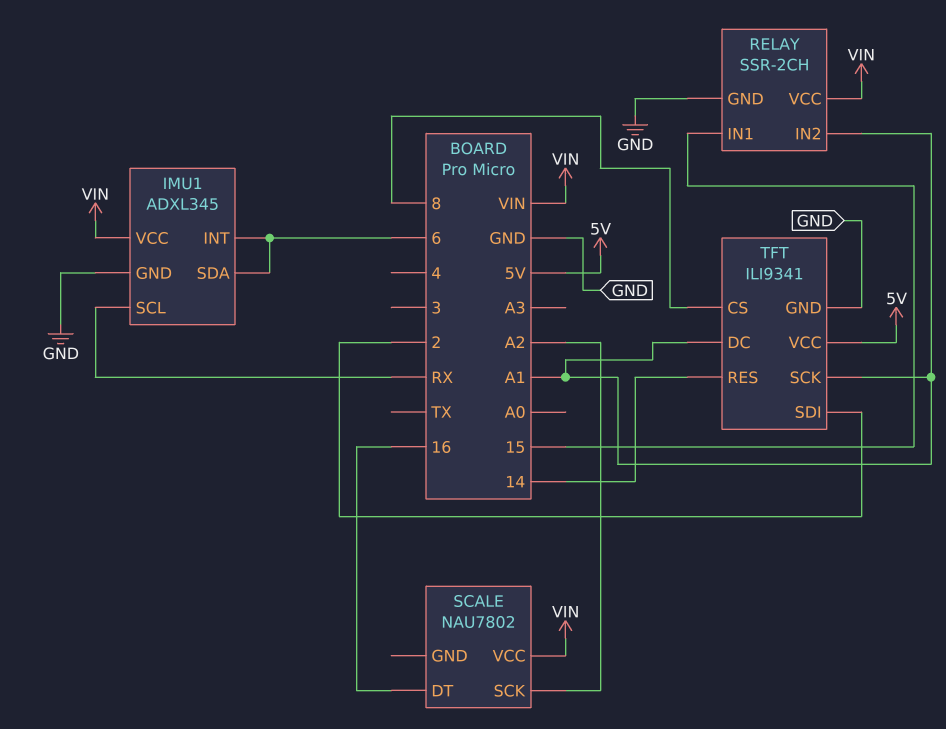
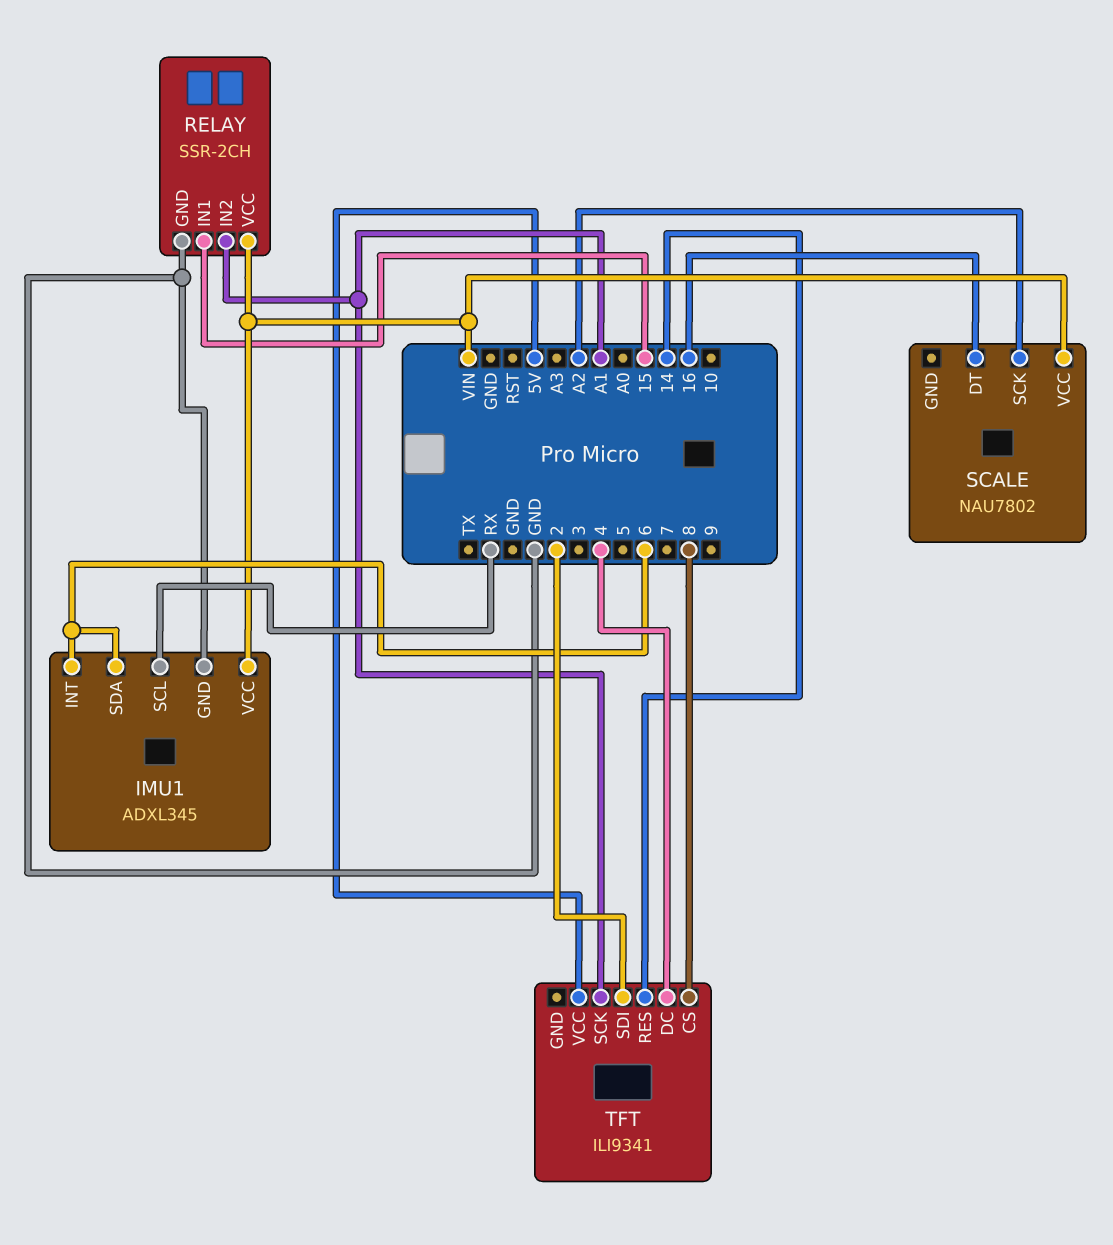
TFT pin DC: A1 -> 4
TFT pin GND: GND -> none

